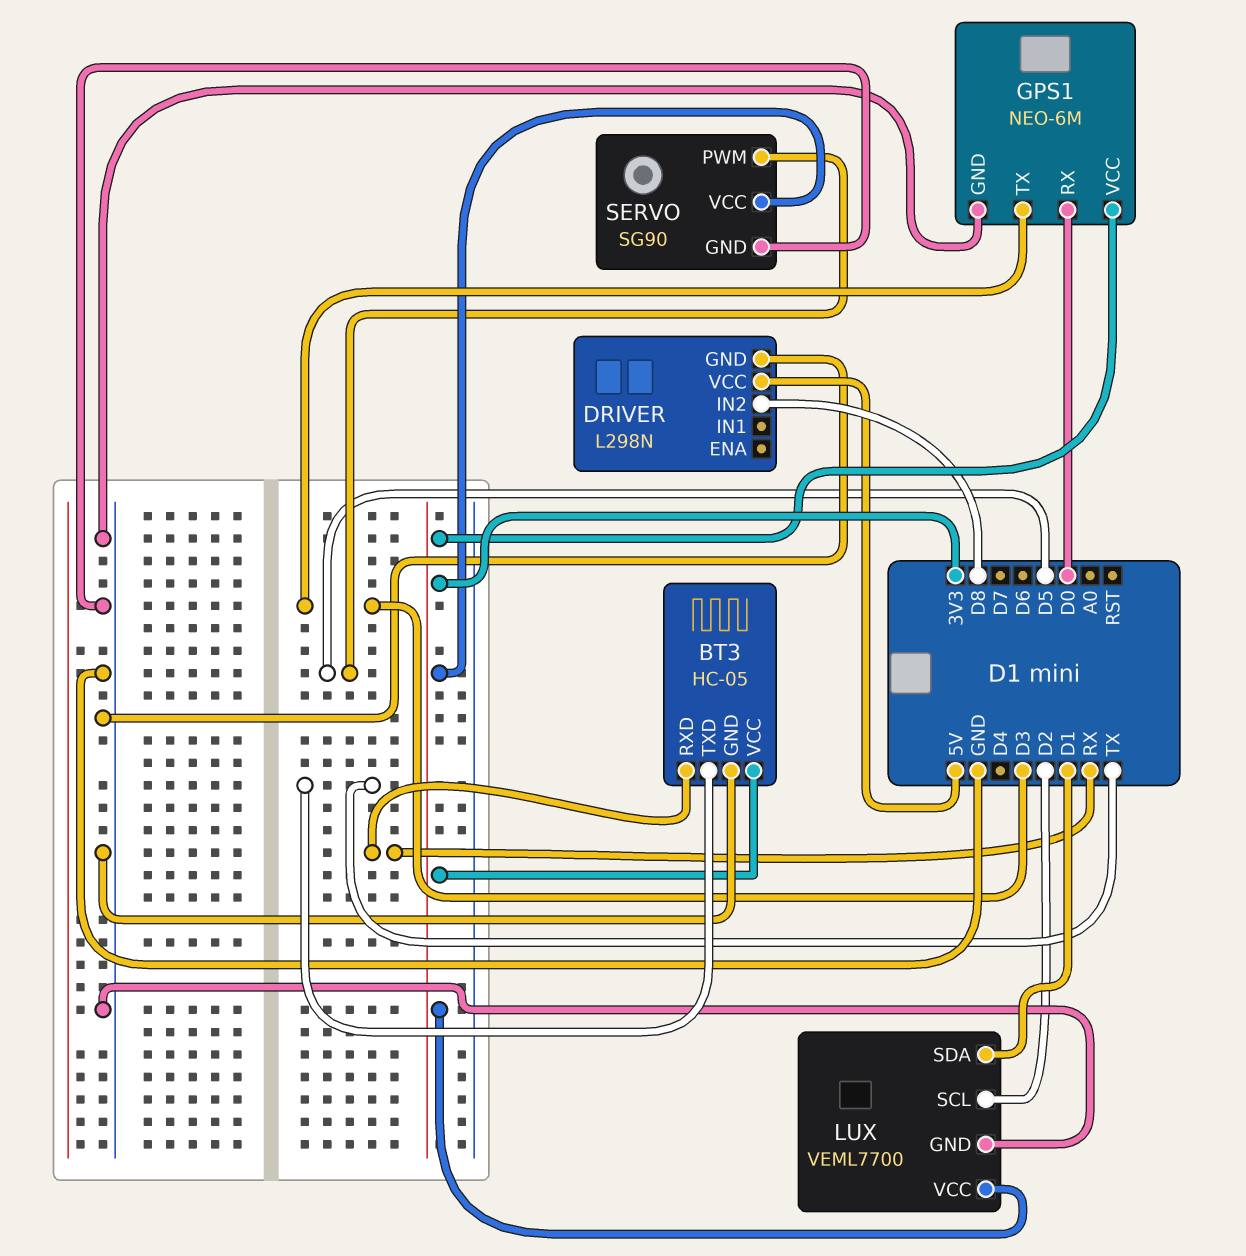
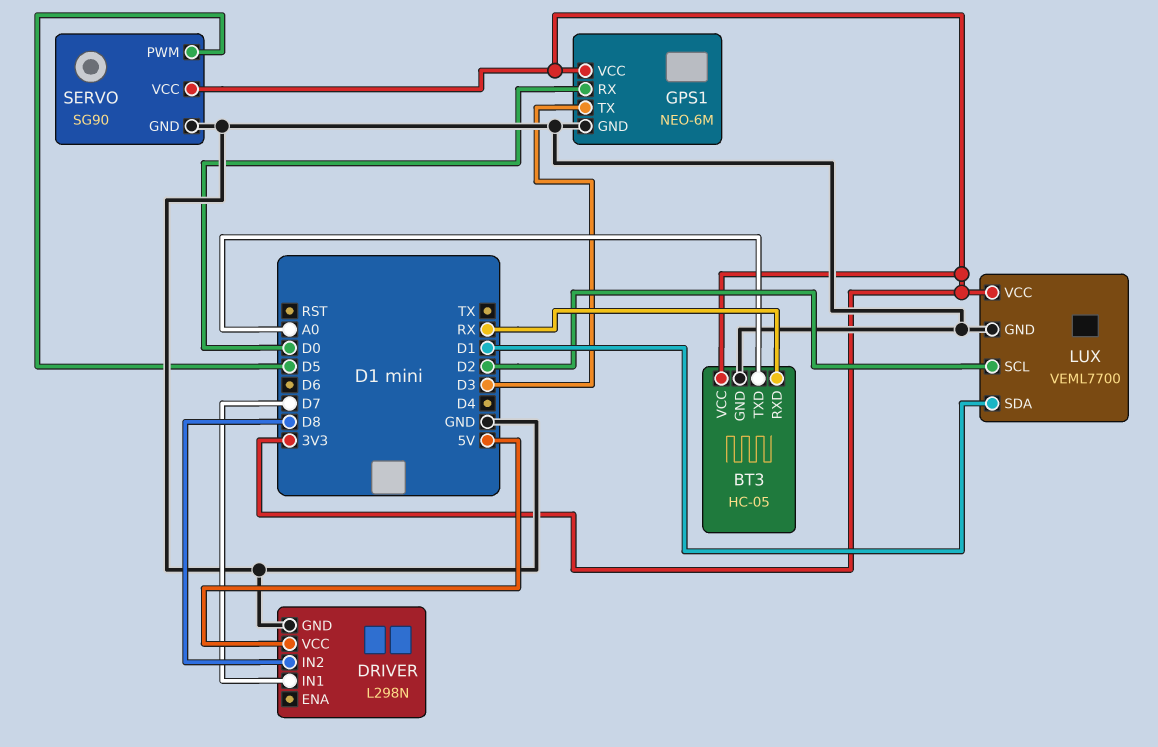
BT3 pin TXD: TX -> A0
DRIVER pin IN1: none -> D7

